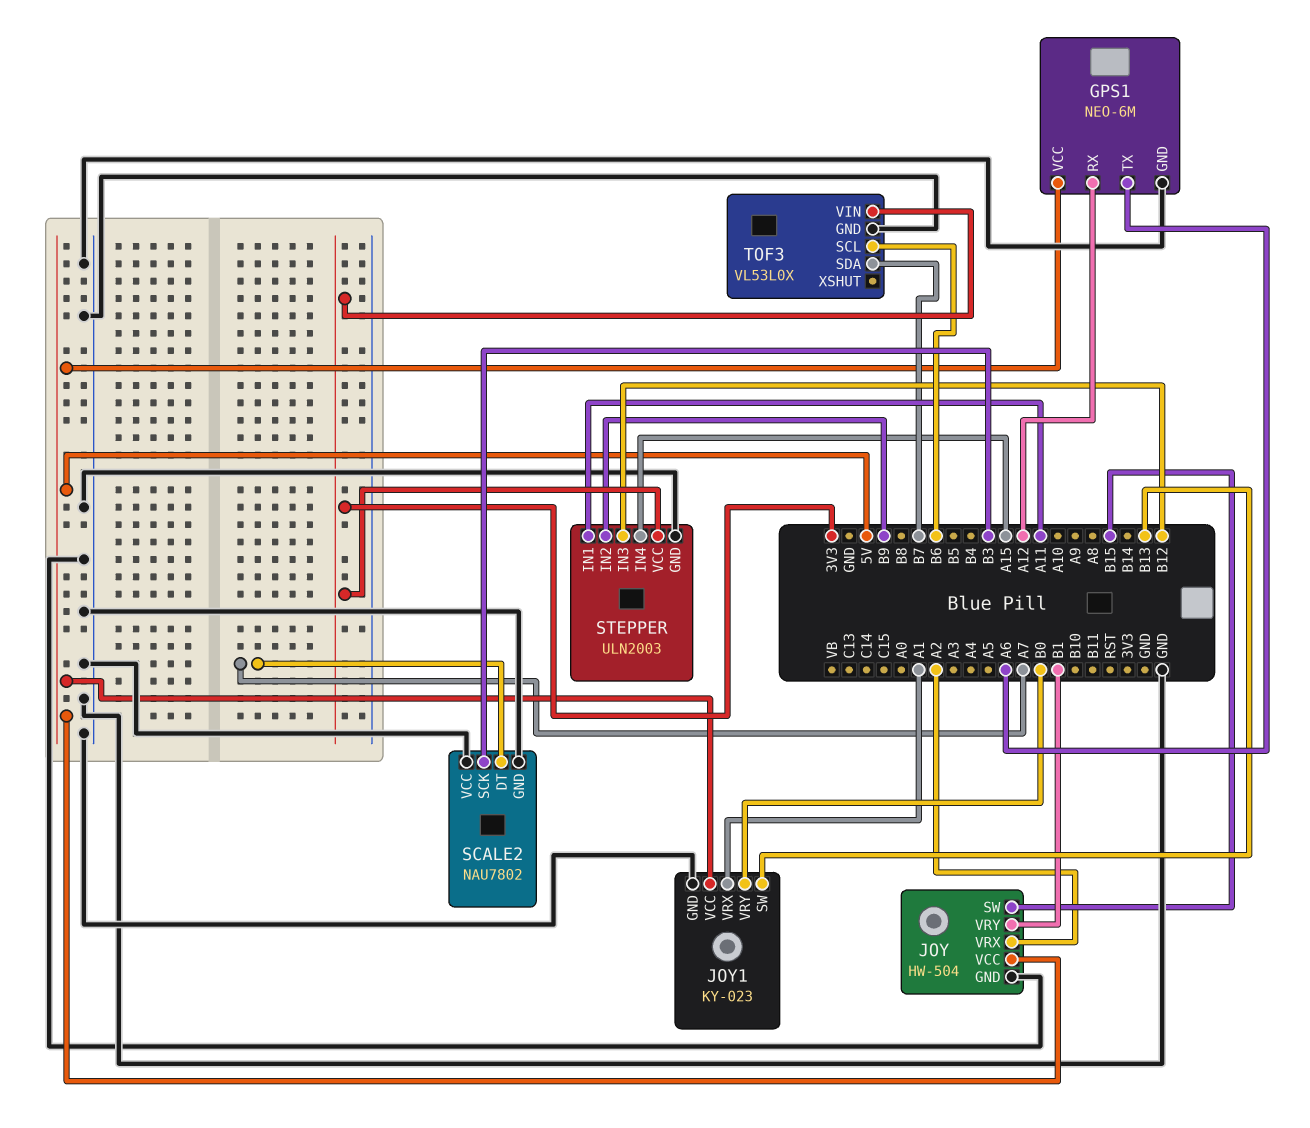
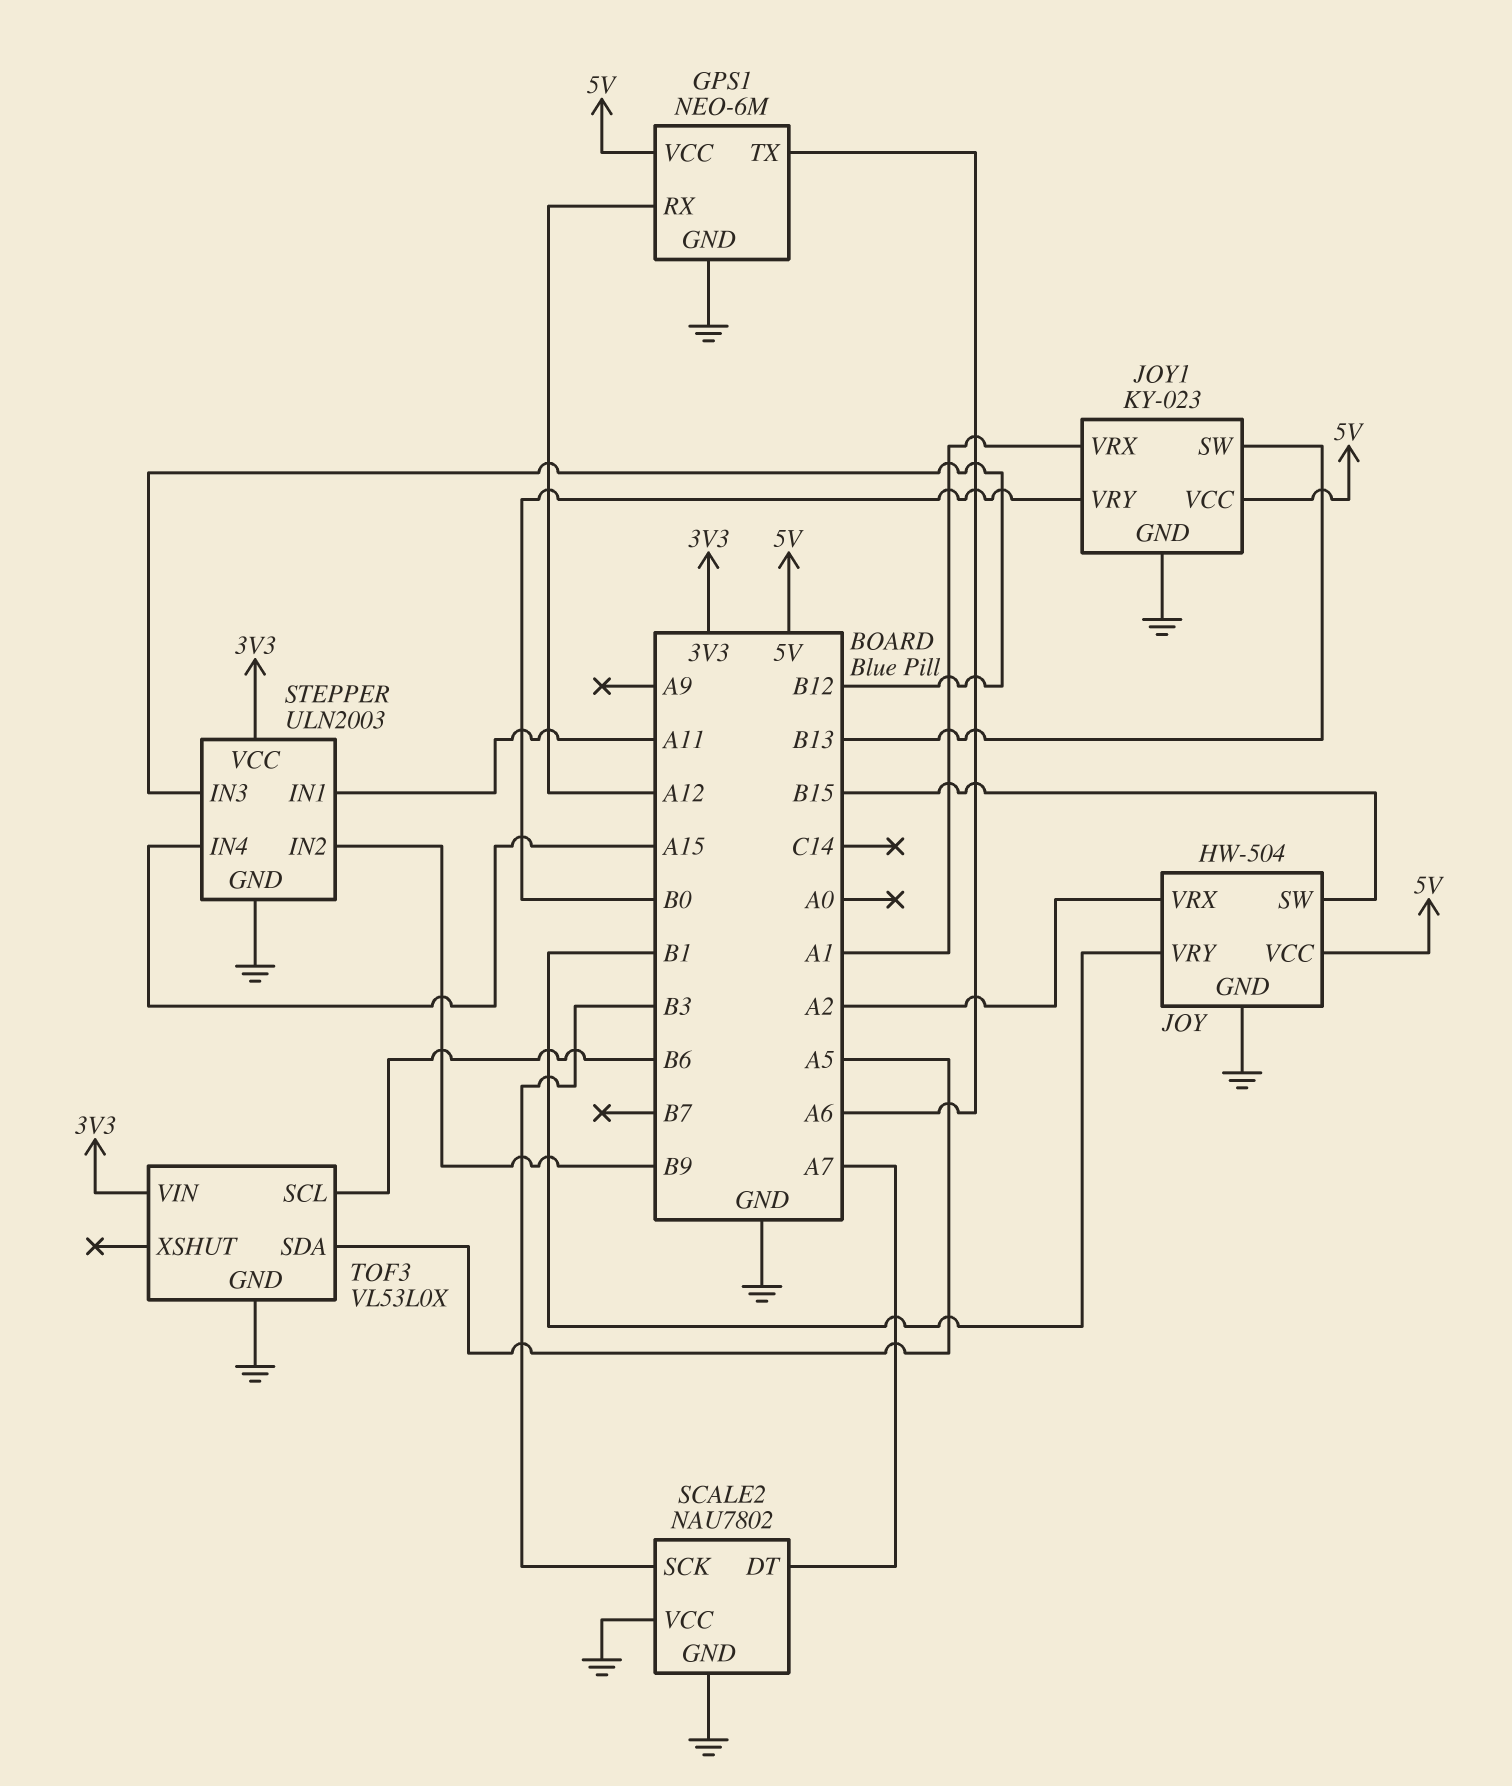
TOF3 pin SDA: B7 -> A5

